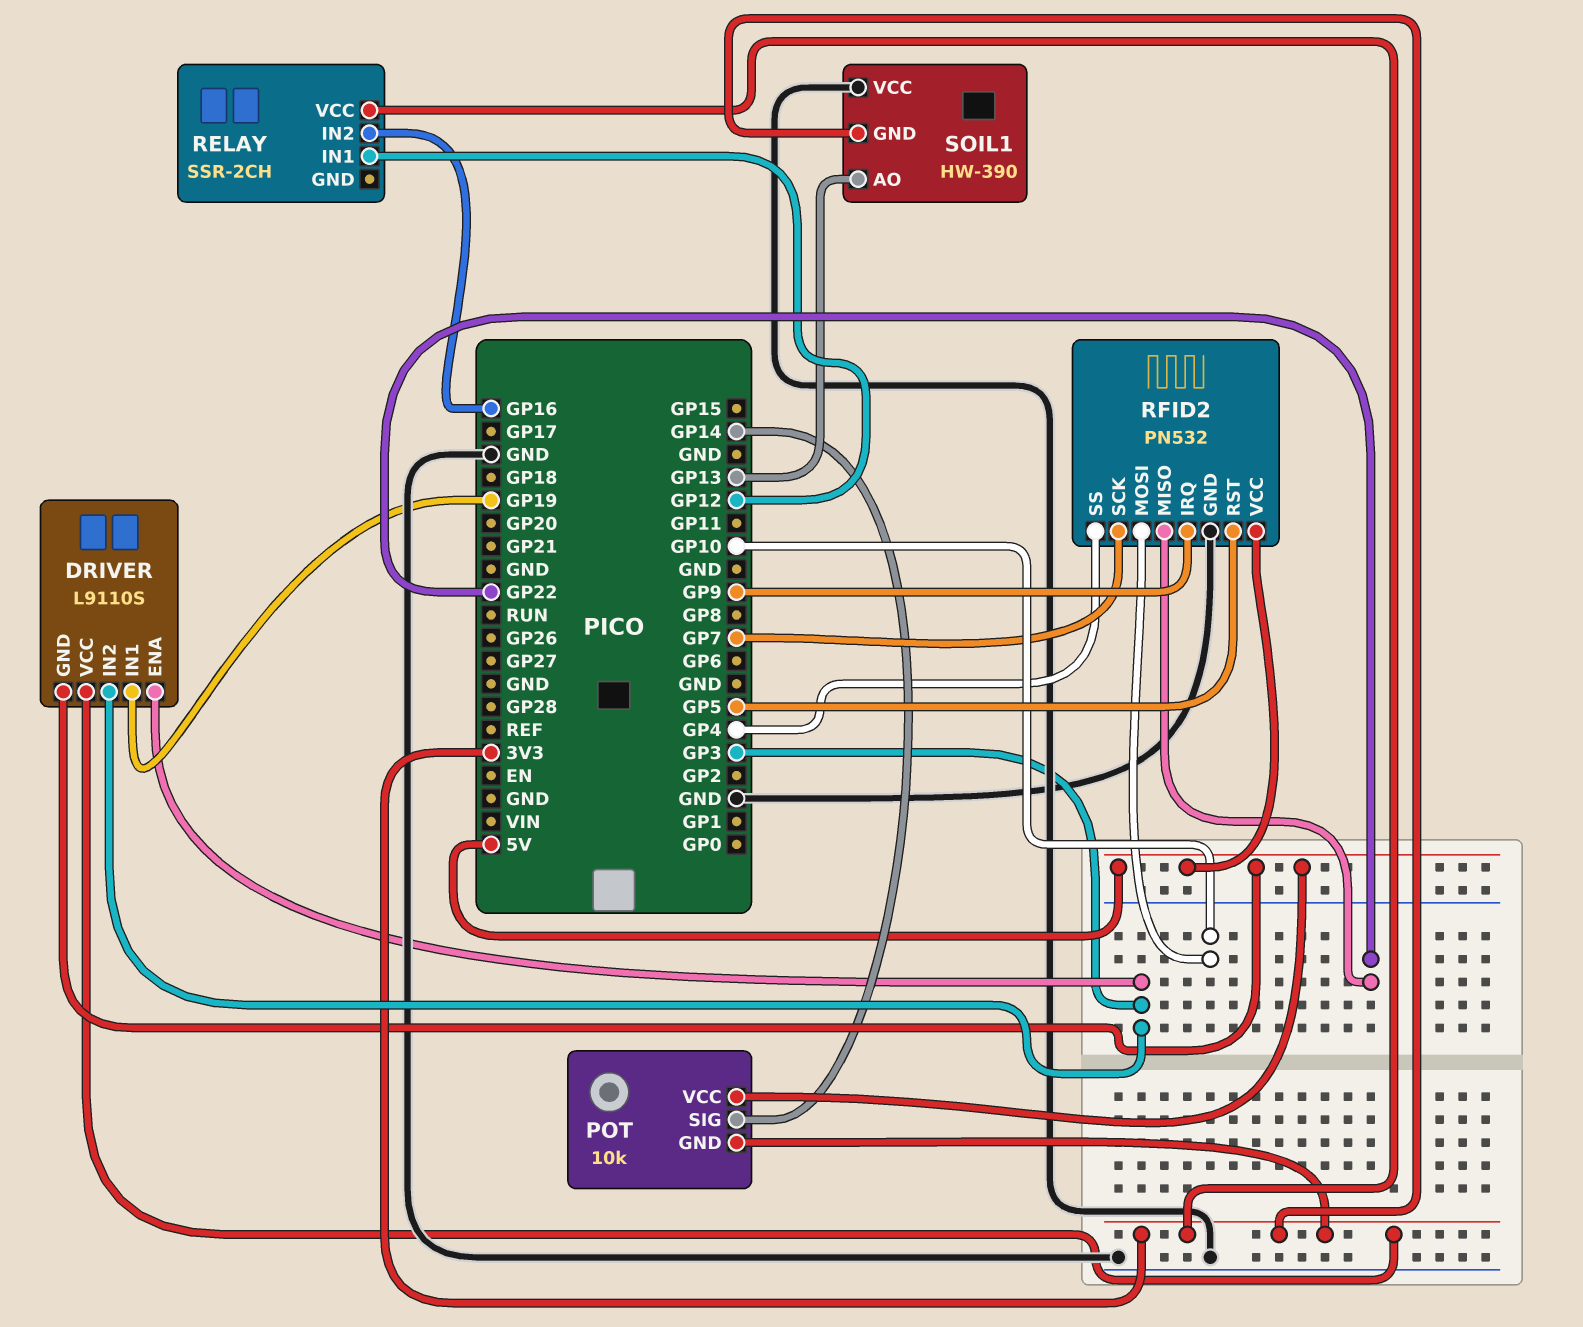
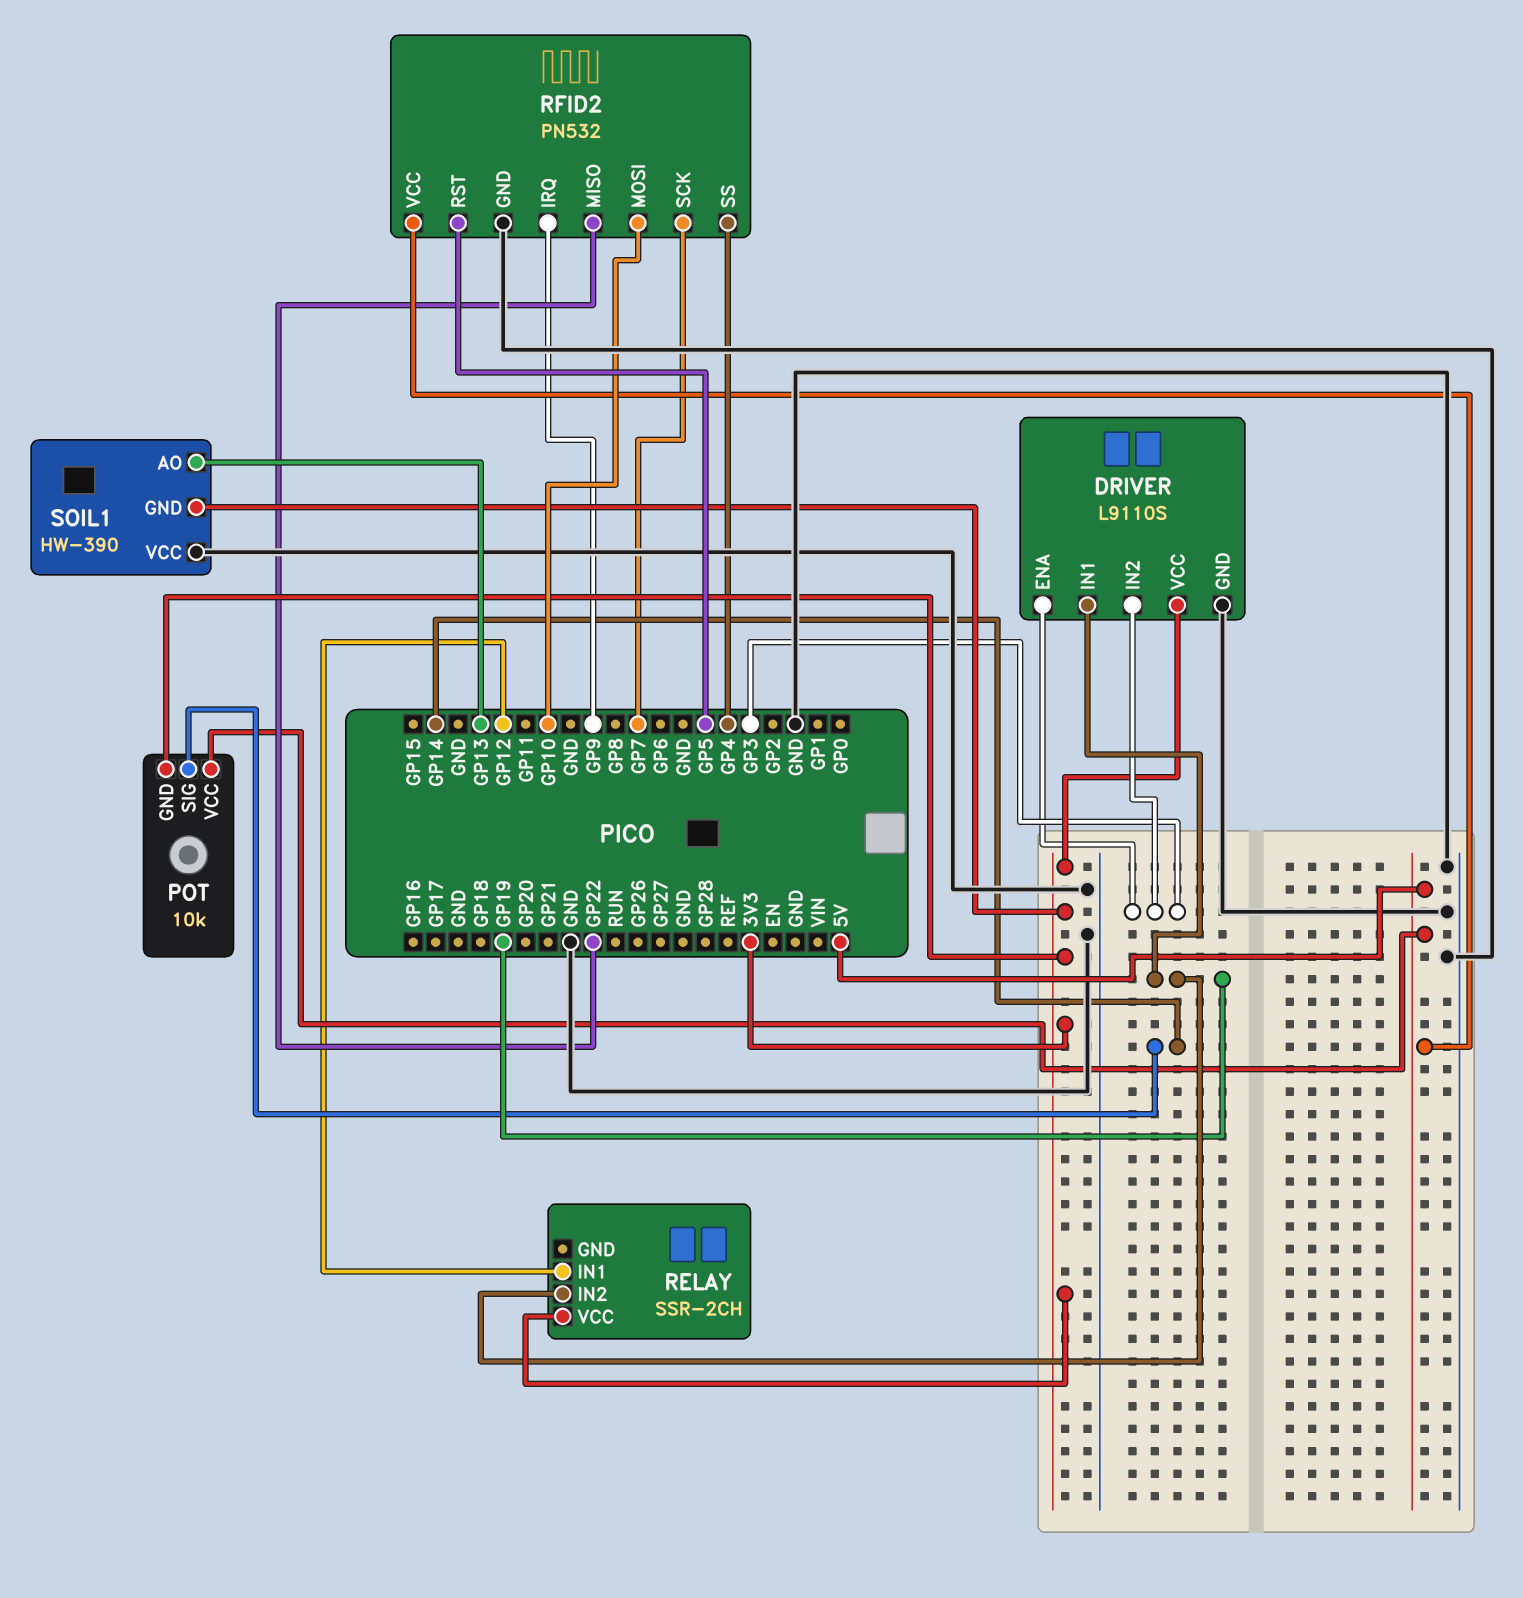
DRIVER pin GND: 5V -> GND
RELAY pin IN2: GP16 -> GP19

